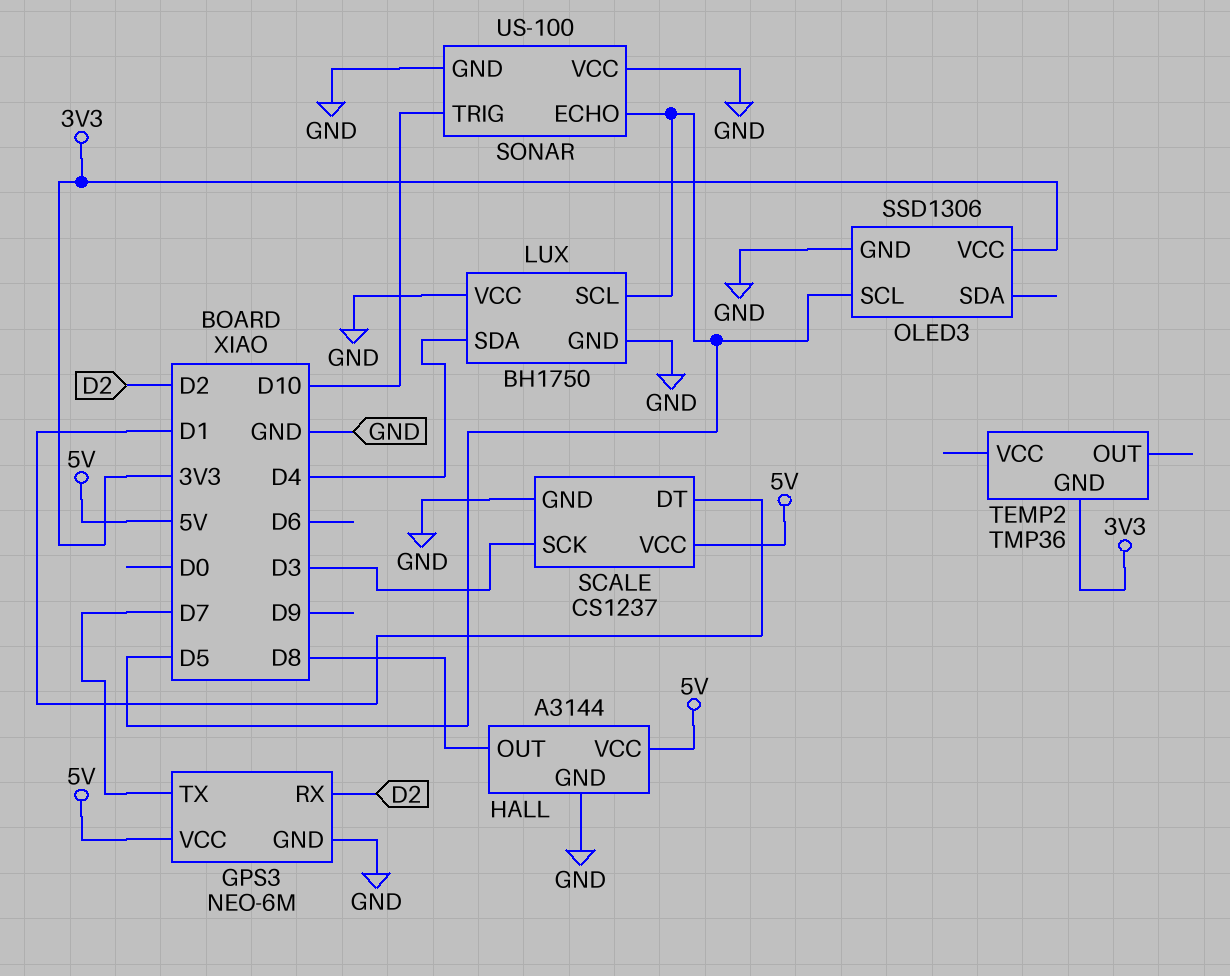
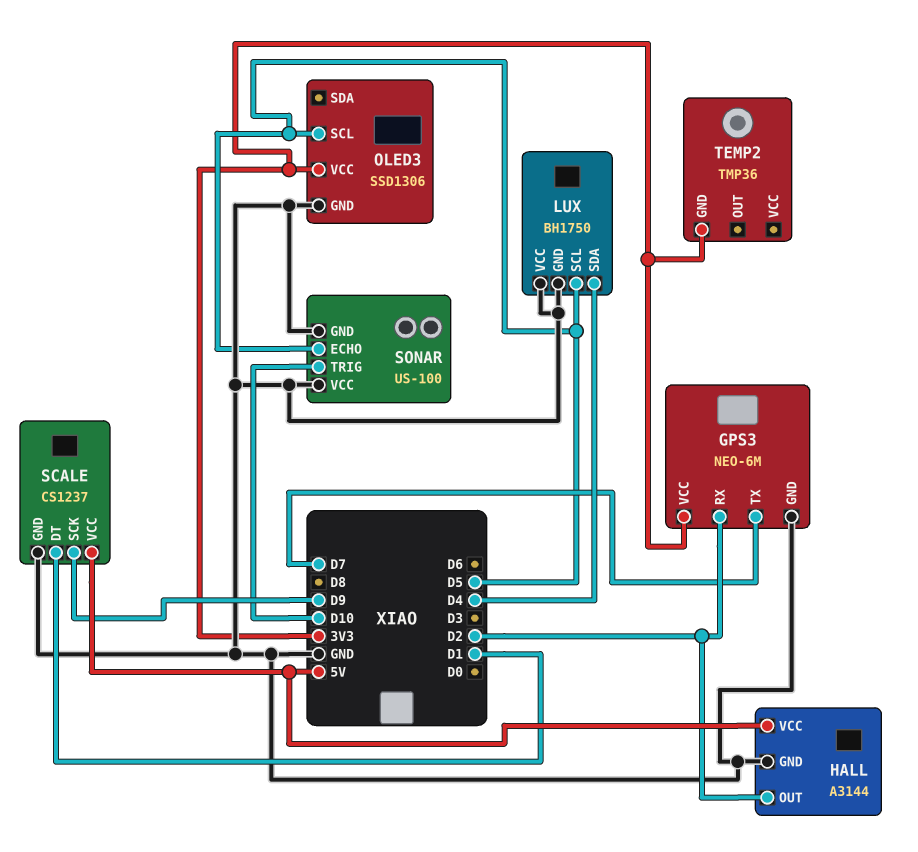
GPS3 pin VCC: 5V -> 3V3
HALL pin OUT: D8 -> D2
SCALE pin SCK: D3 -> D9

